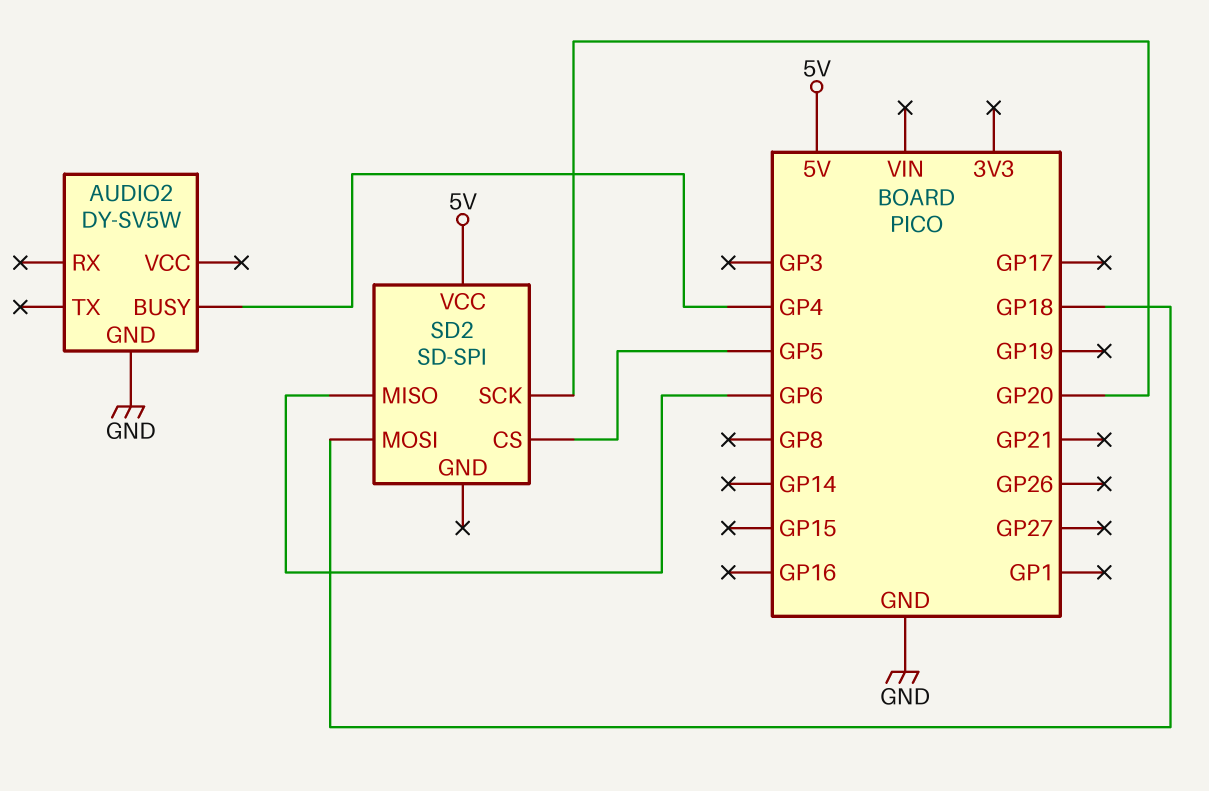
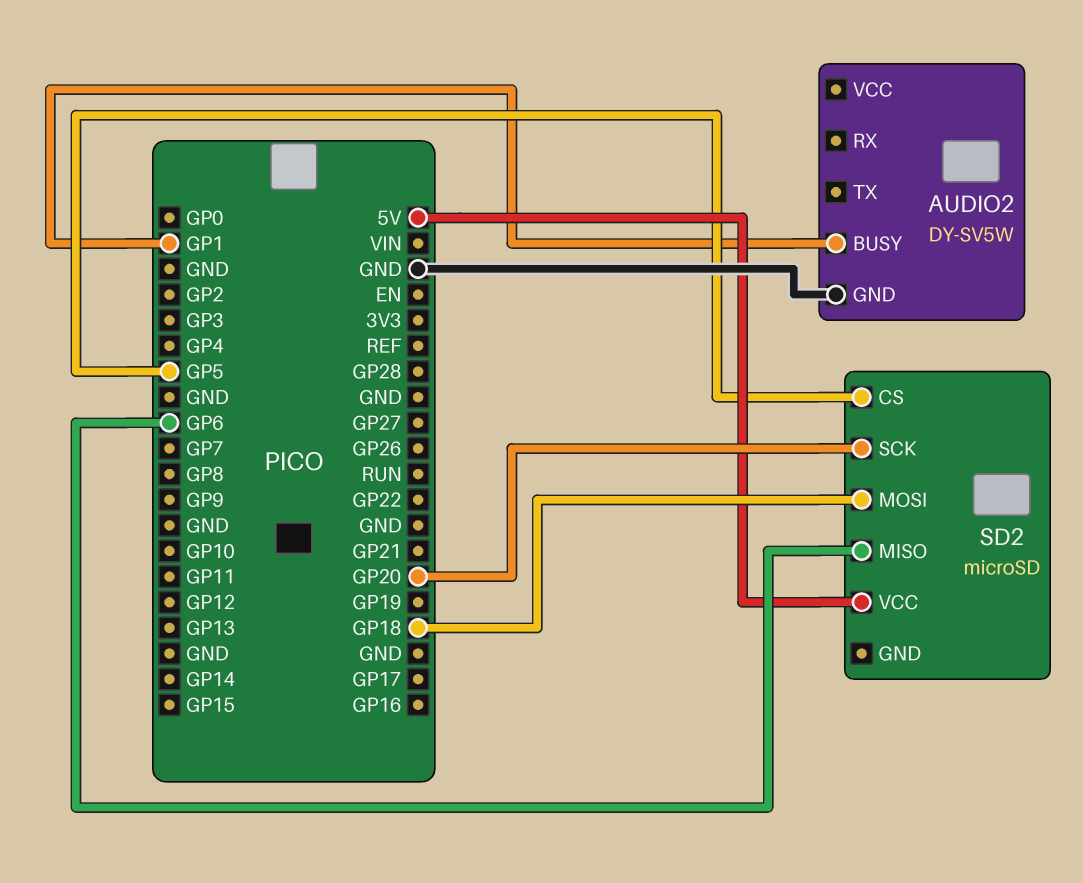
AUDIO2 pin BUSY: GP4 -> GP1
SD2: SD-SPI -> microSD

